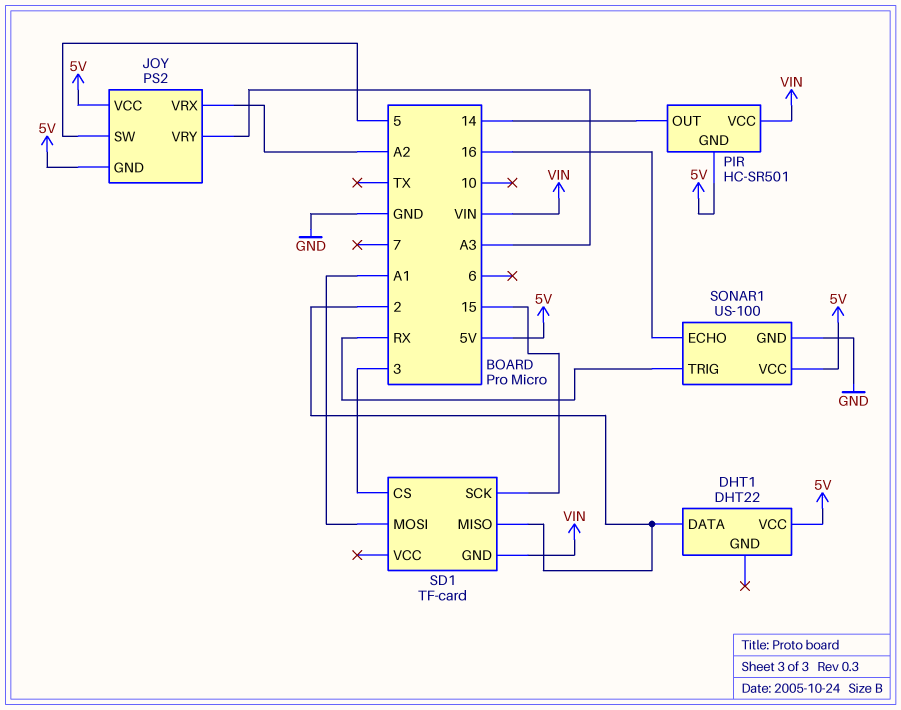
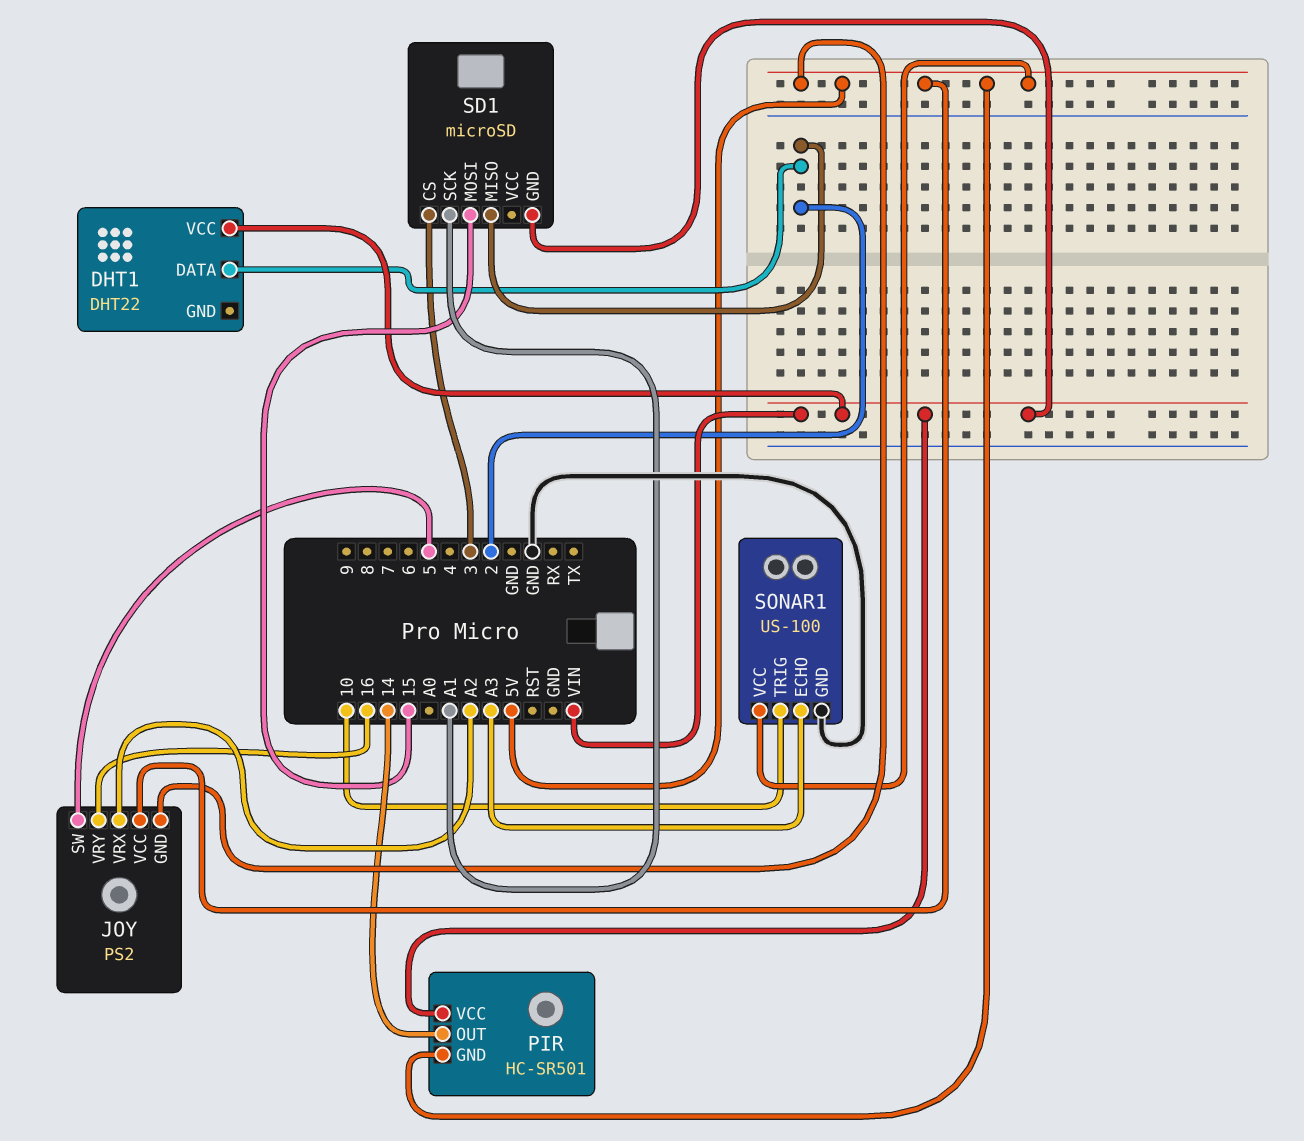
DHT1 pin VCC: 5V -> VIN
JOY pin VRY: A3 -> 16
SD1: TF-card -> microSD
SD1 pin MOSI: A1 -> 15
SD1 pin SCK: 15 -> A1
SONAR1 pin ECHO: 16 -> A3
SONAR1 pin TRIG: RX -> 10

